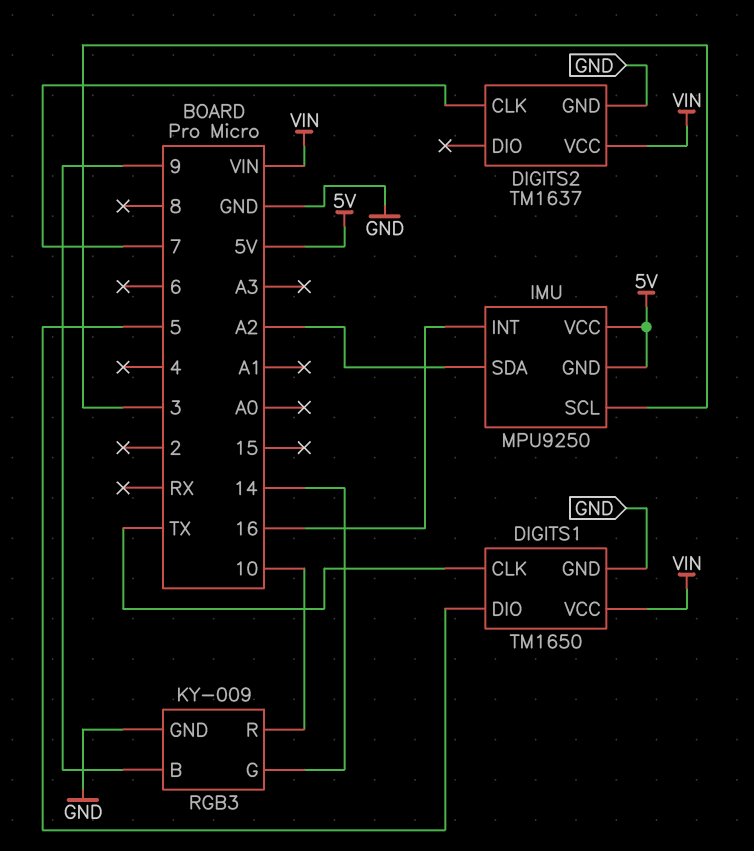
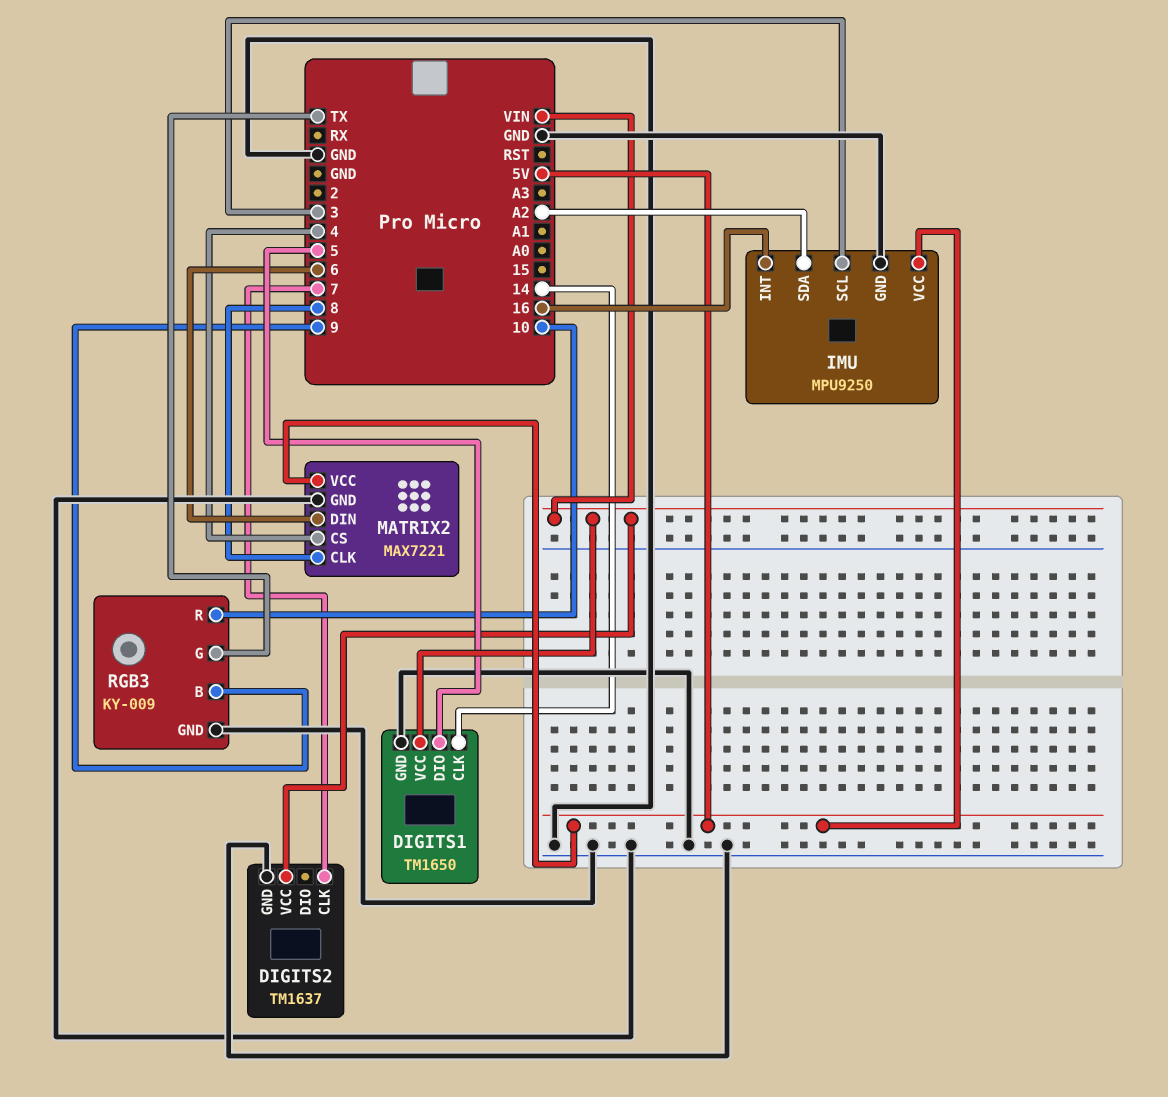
DIGITS1 pin CLK: TX -> 14
IMU pin GND: 5V -> GND
MATRIX2: none -> MAX7221
MATRIX2 pin CLK: none -> 8
MATRIX2 pin CS: none -> 4
MATRIX2 pin DIN: none -> 6
MATRIX2 pin GND: none -> GND
MATRIX2 pin VCC: none -> 5V
RGB3 pin G: 14 -> TX

